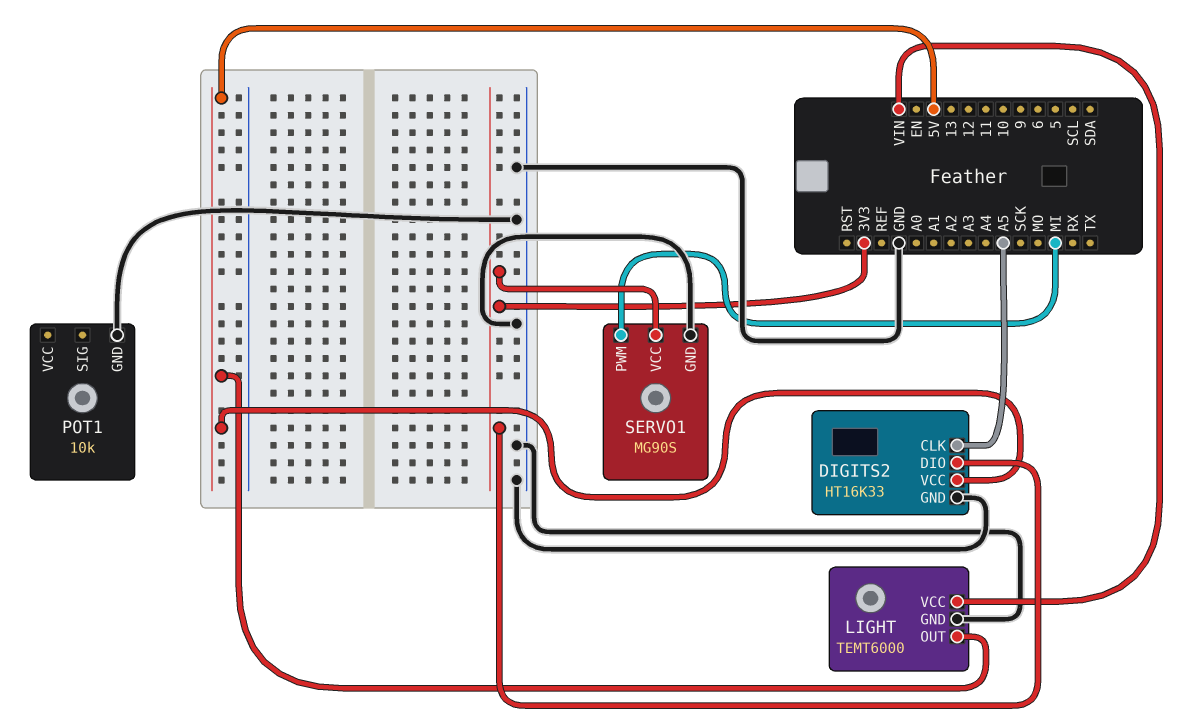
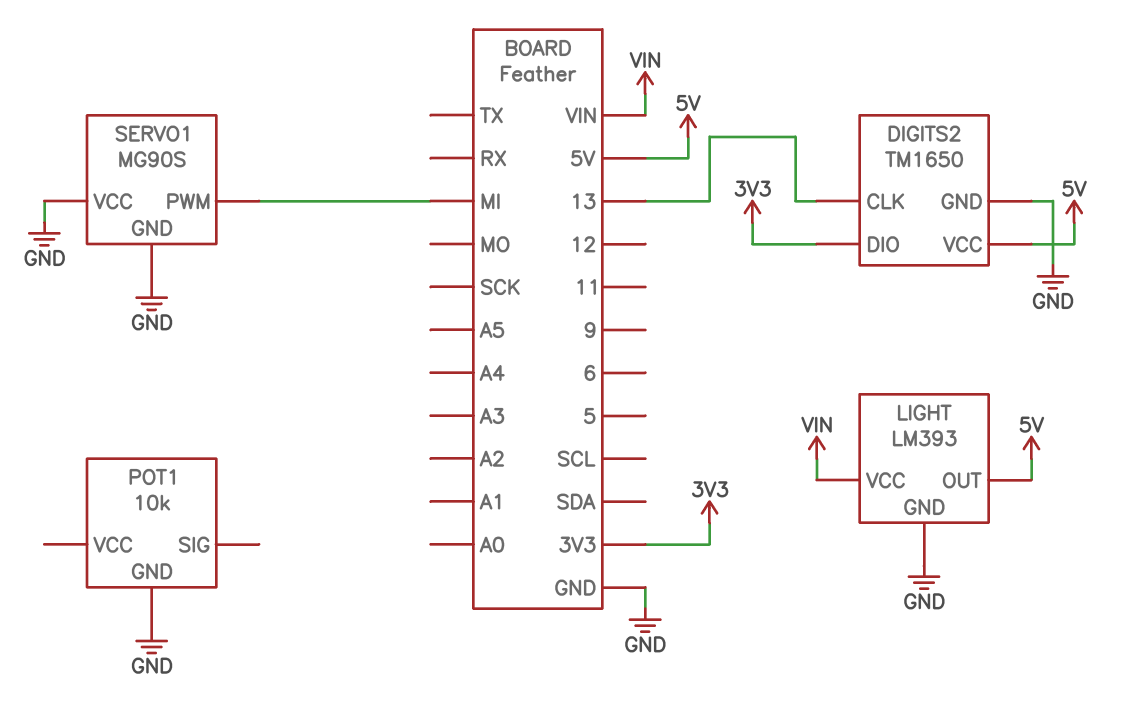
DIGITS2: HT16K33 -> TM1650
DIGITS2 pin CLK: A5 -> 13
LIGHT: TEMT6000 -> LM393
SERVO1 pin VCC: 3V3 -> GND

